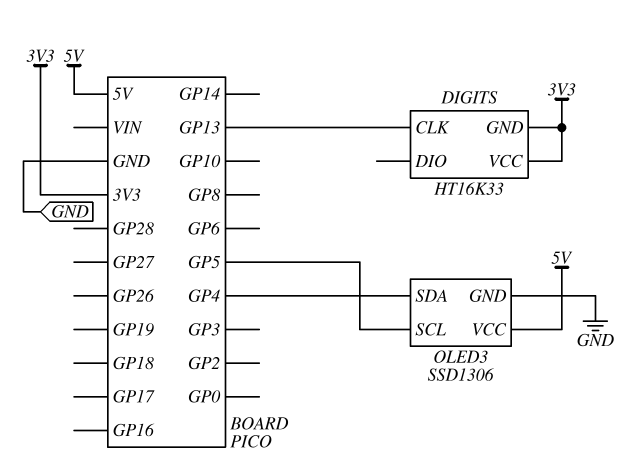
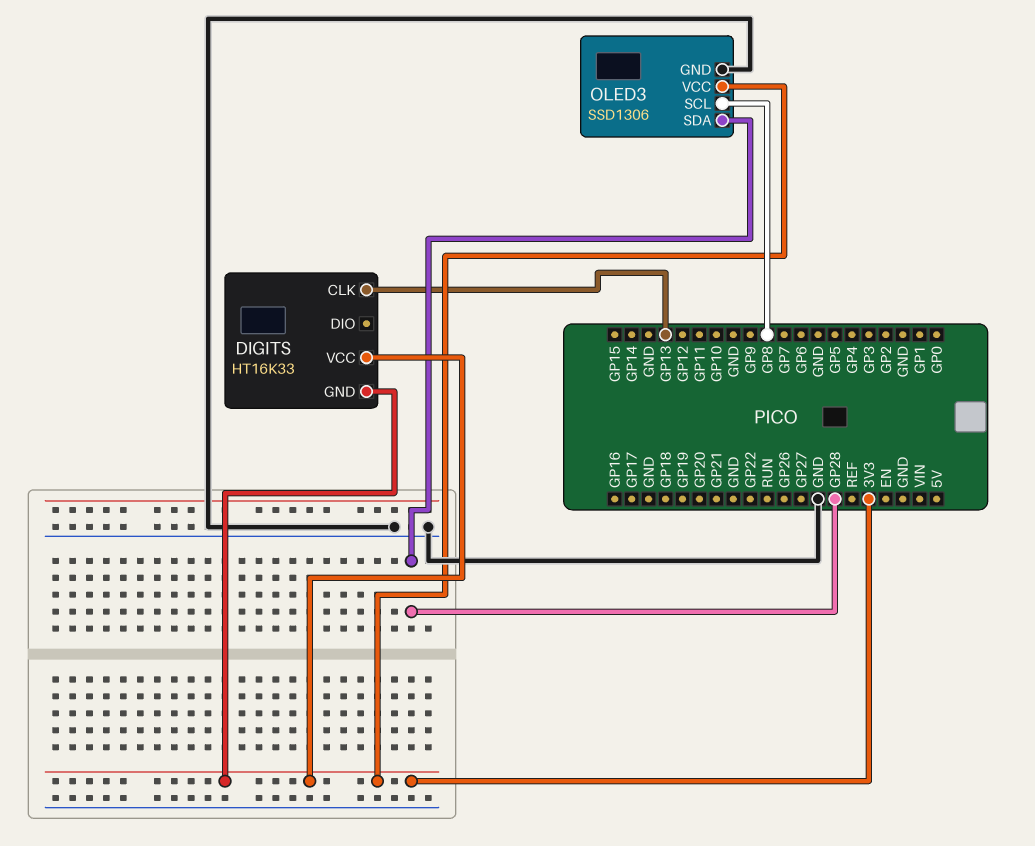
OLED3 pin SCL: GP5 -> GP8
OLED3 pin SDA: GP4 -> GP28
OLED3 pin VCC: 5V -> 3V3

